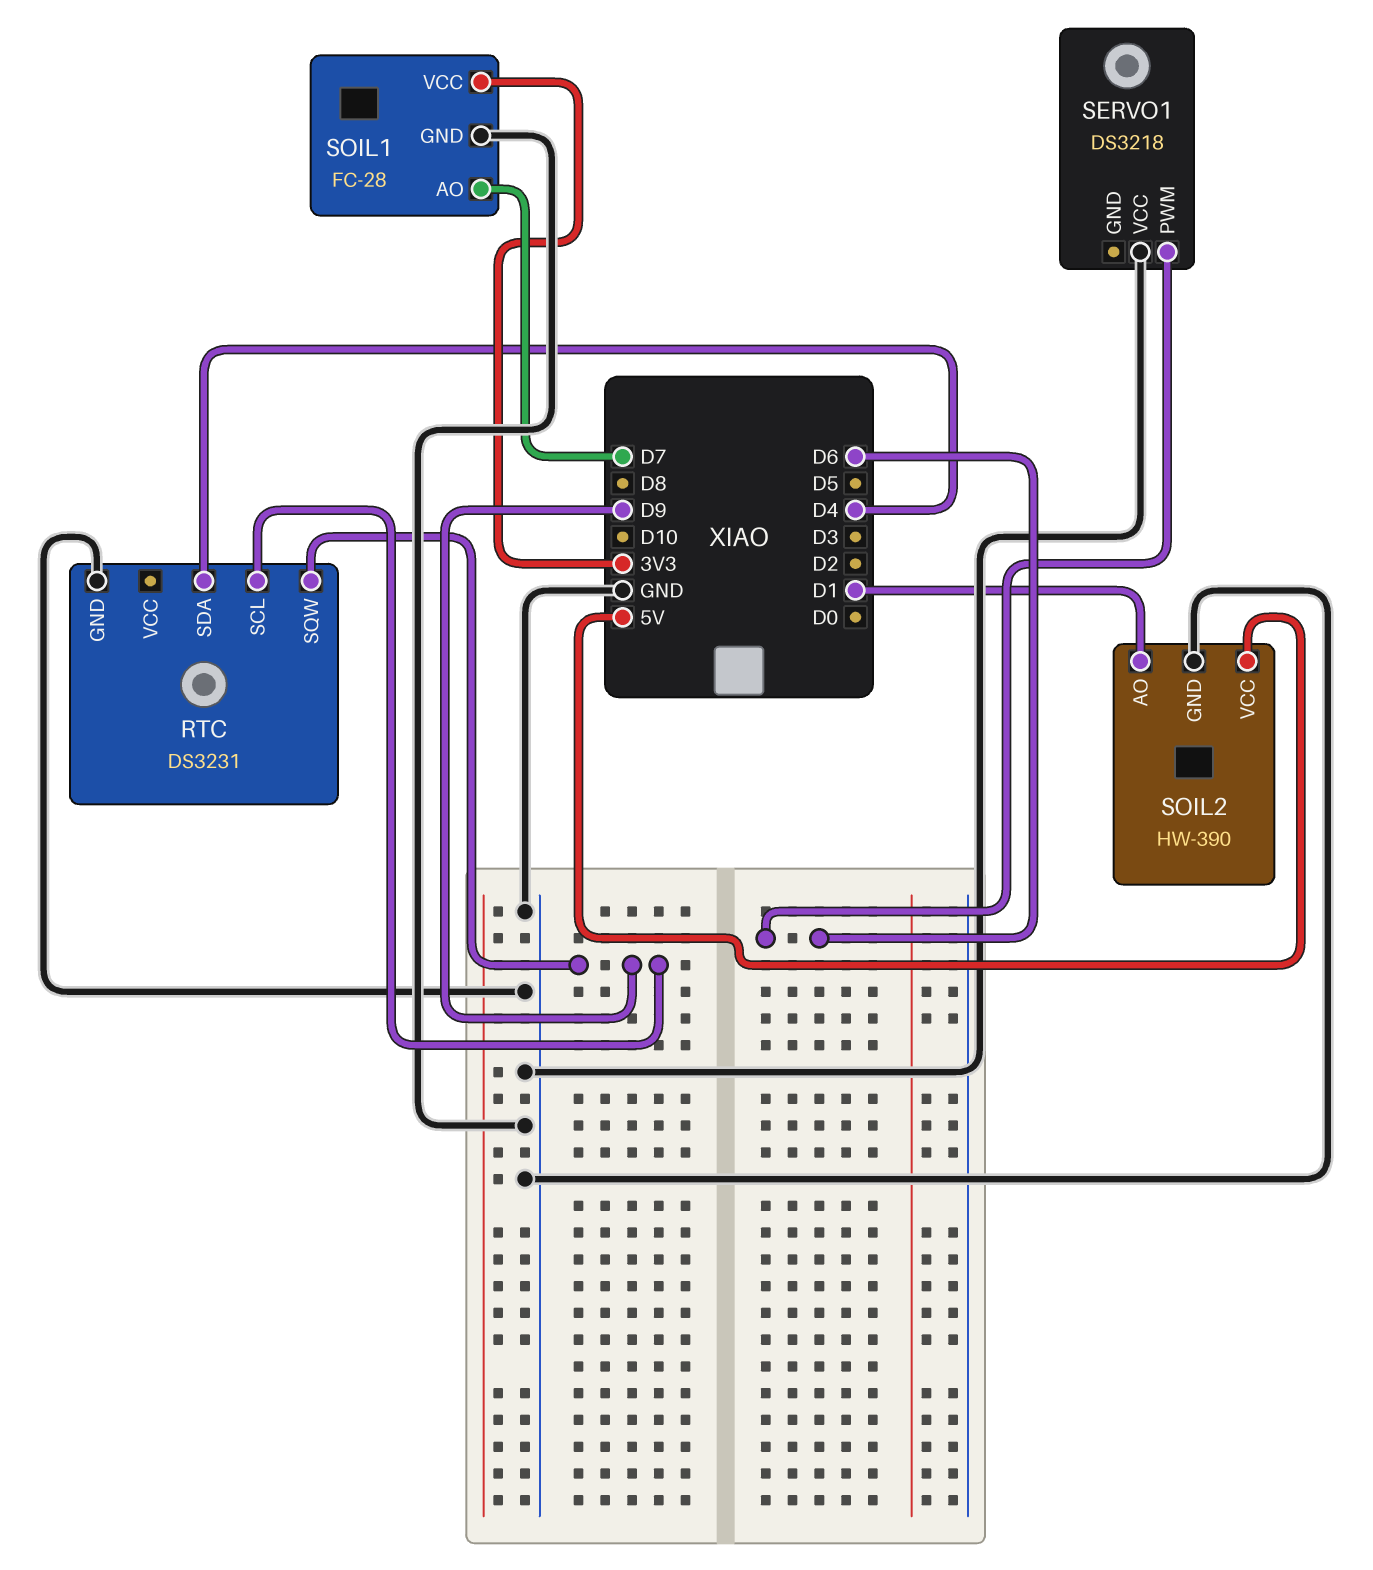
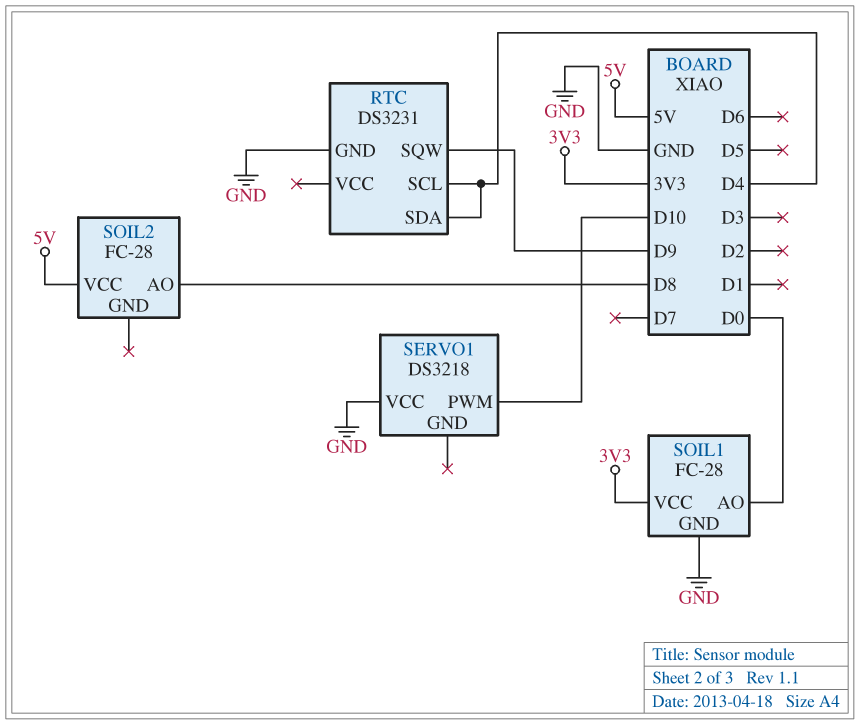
RTC pin SCL: D9 -> D4
SERVO1 pin PWM: D6 -> D10
SOIL1 pin AO: D7 -> D0
SOIL2: HW-390 -> FC-28
SOIL2 pin AO: D1 -> D8
SOIL2 pin GND: GND -> none

